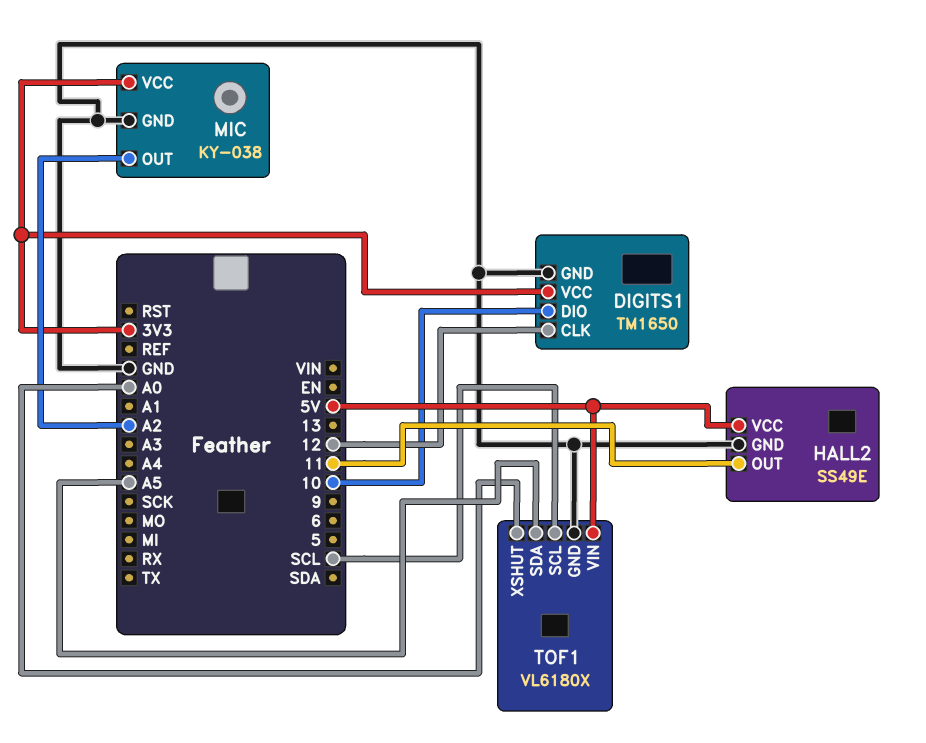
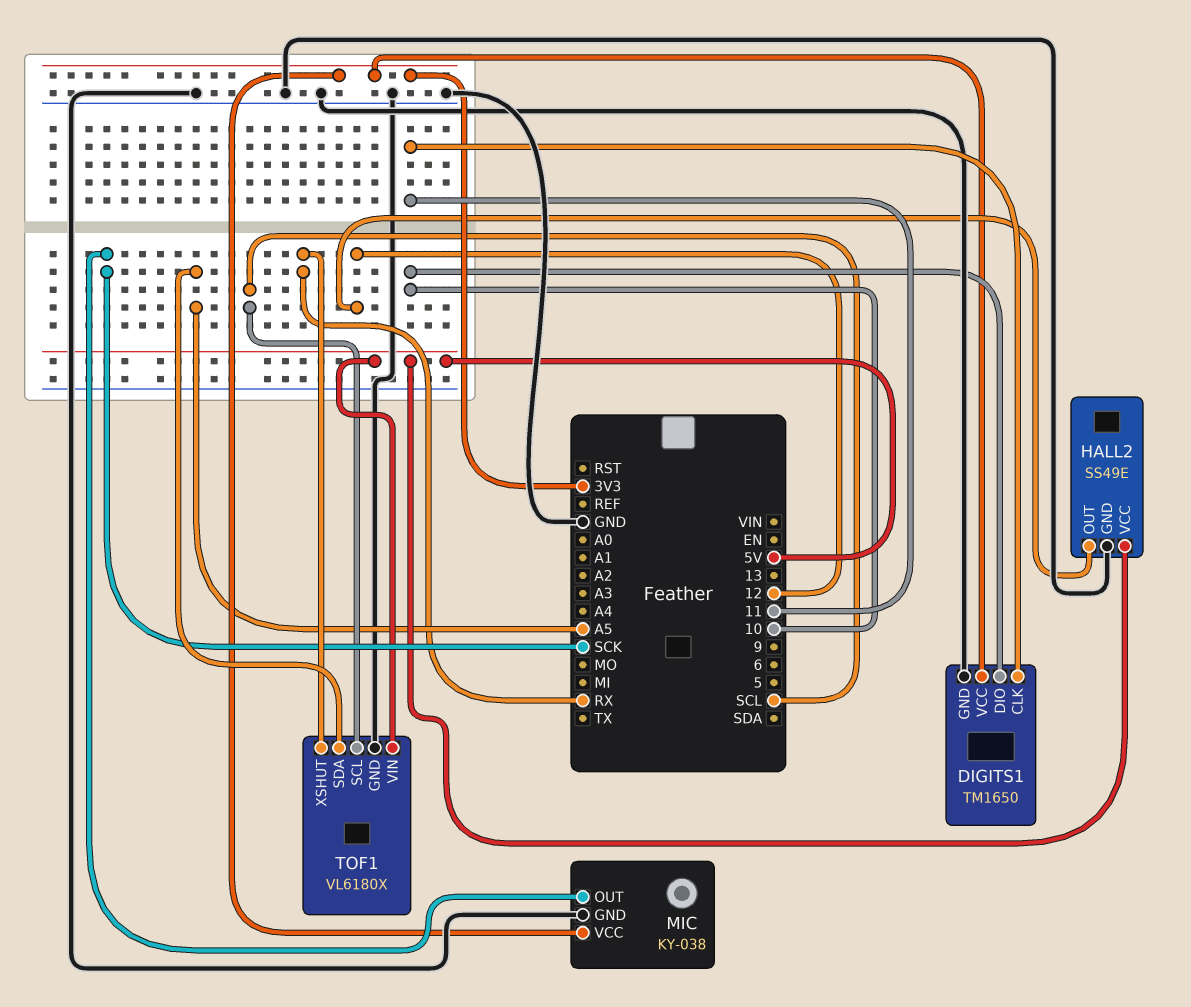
DIGITS1 pin CLK: 12 -> 11
HALL2 pin OUT: 11 -> 12
MIC pin OUT: A2 -> SCK
TOF1 pin XSHUT: A0 -> RX

